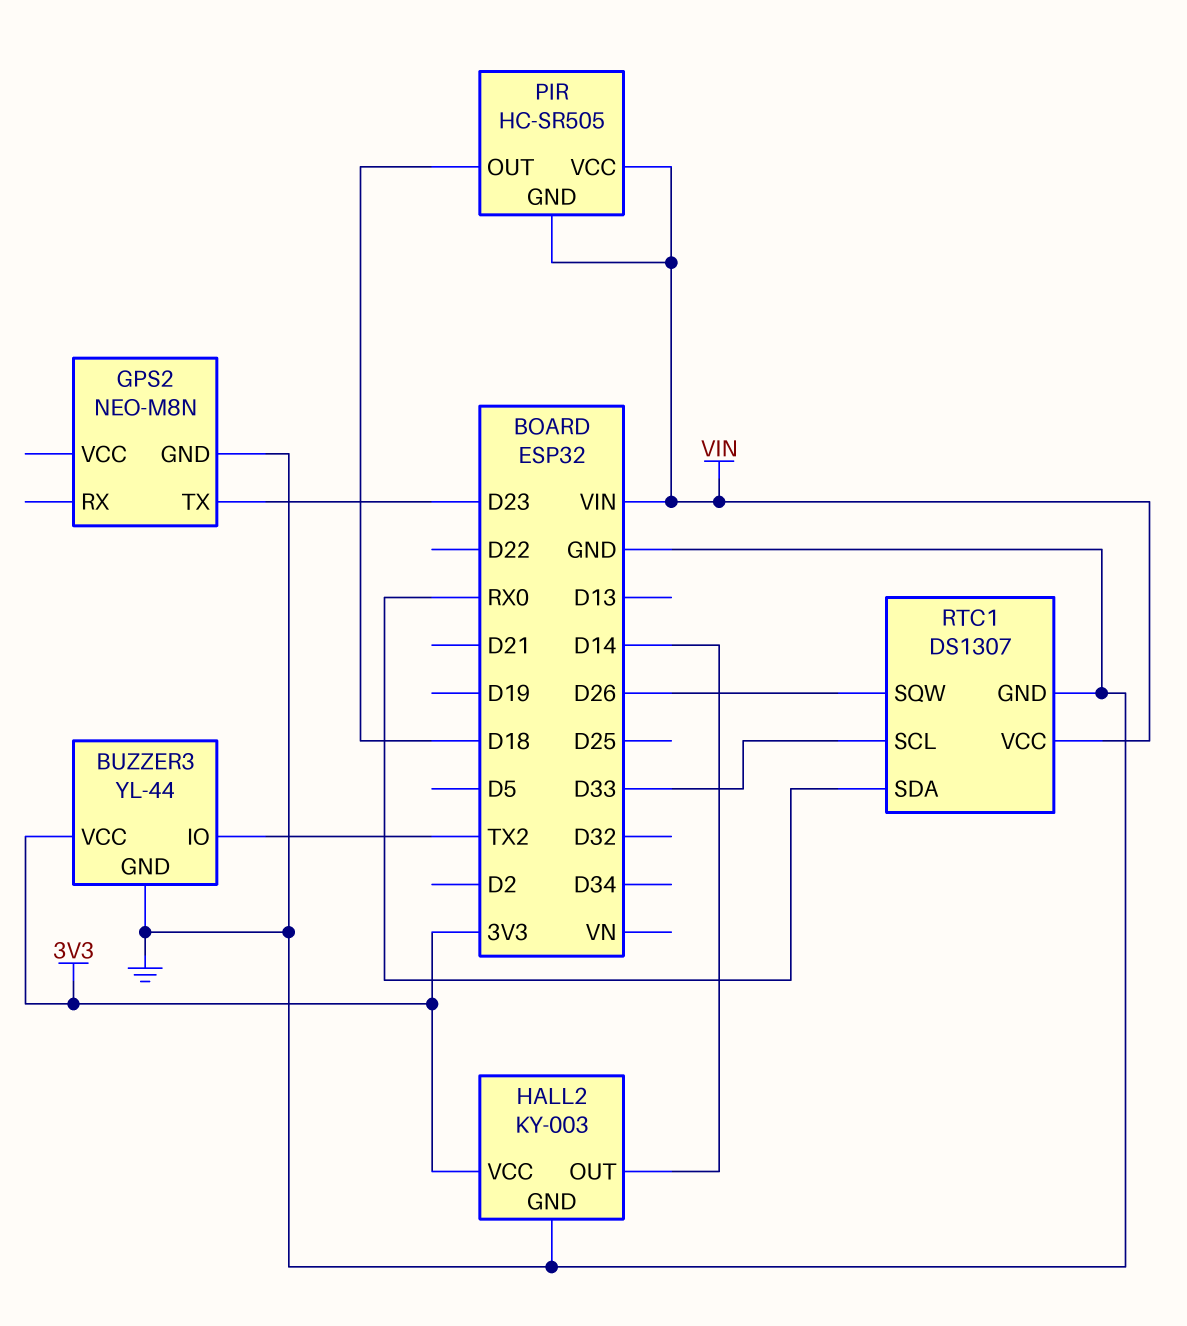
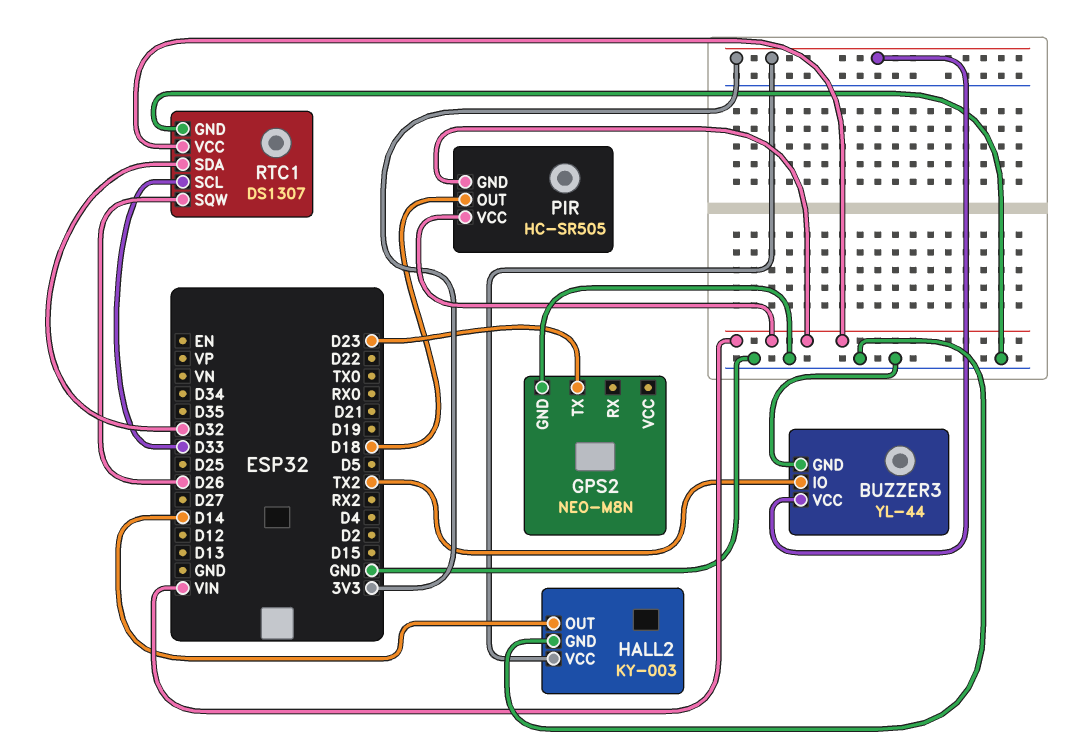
RTC1 pin SDA: RX0 -> D32

